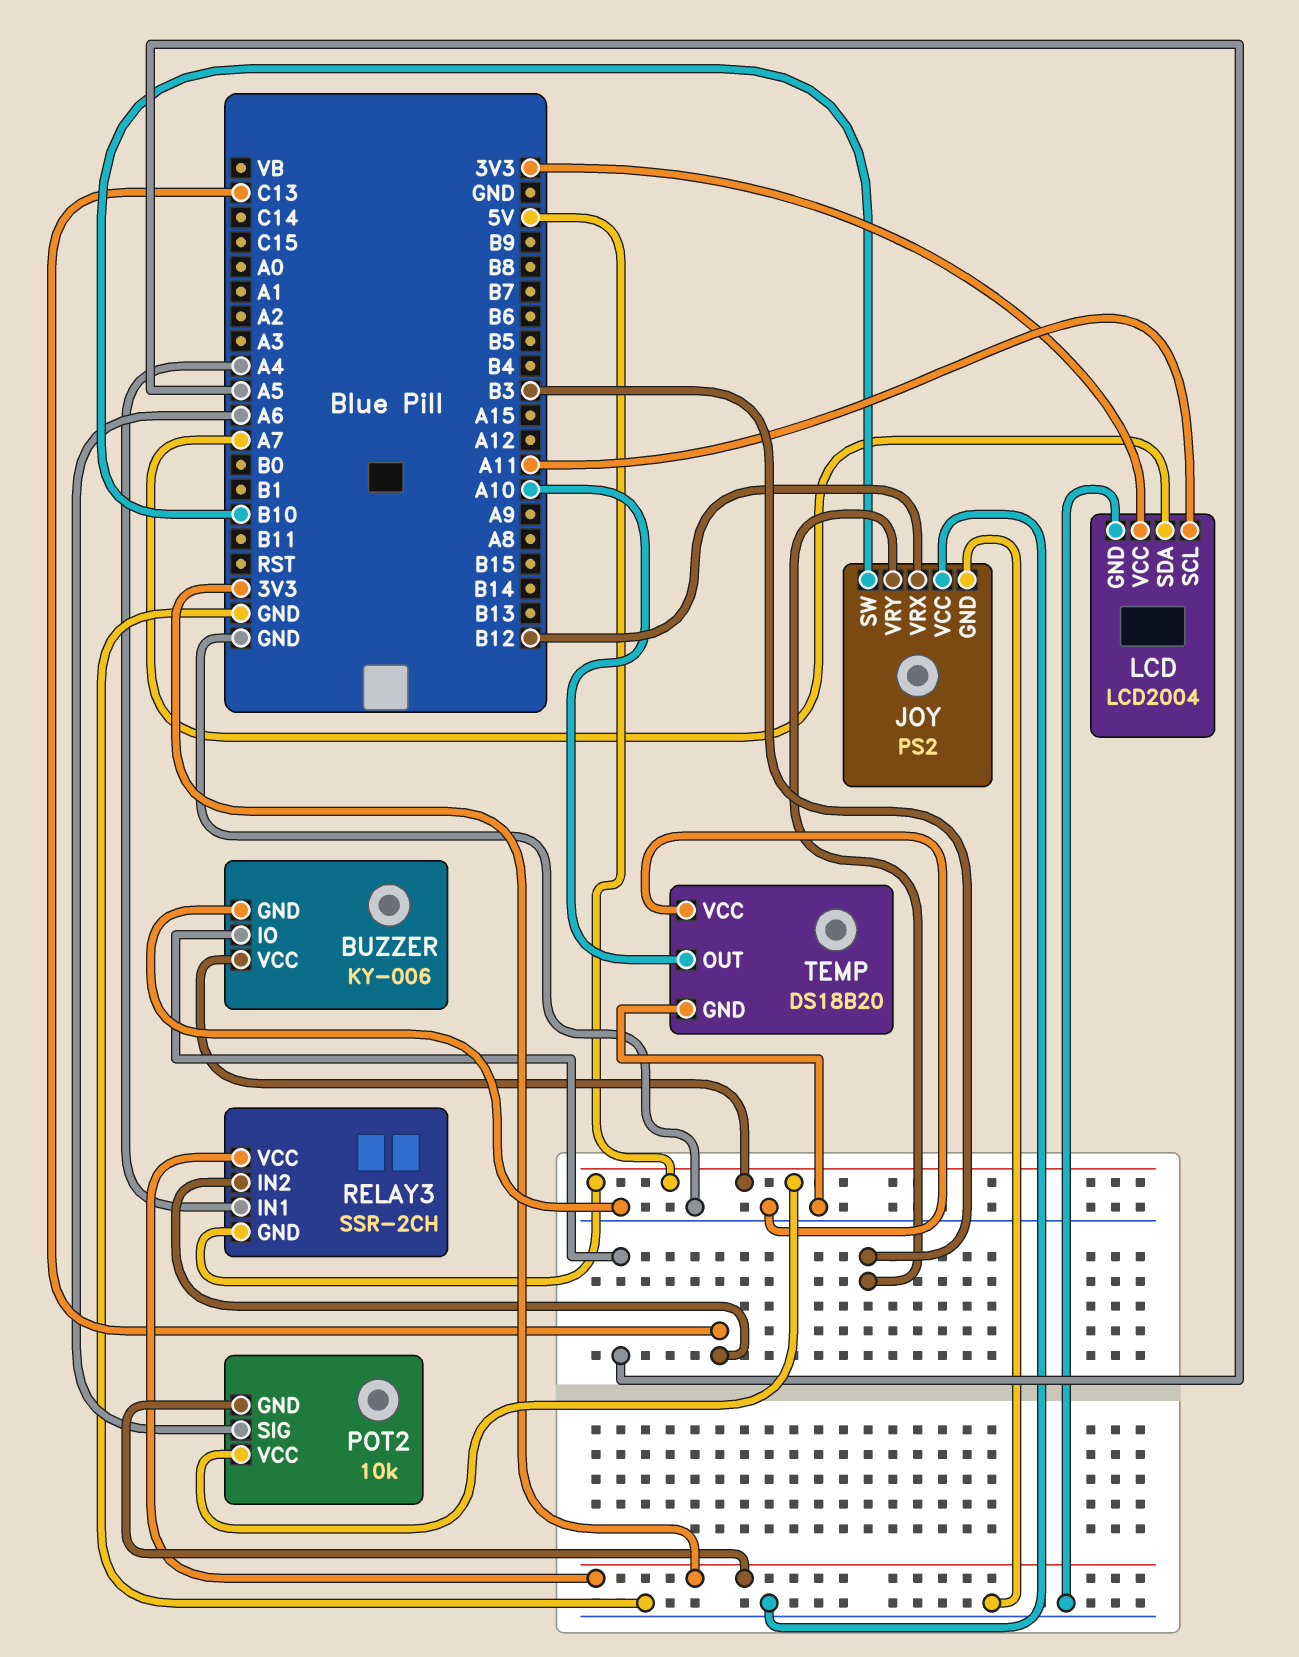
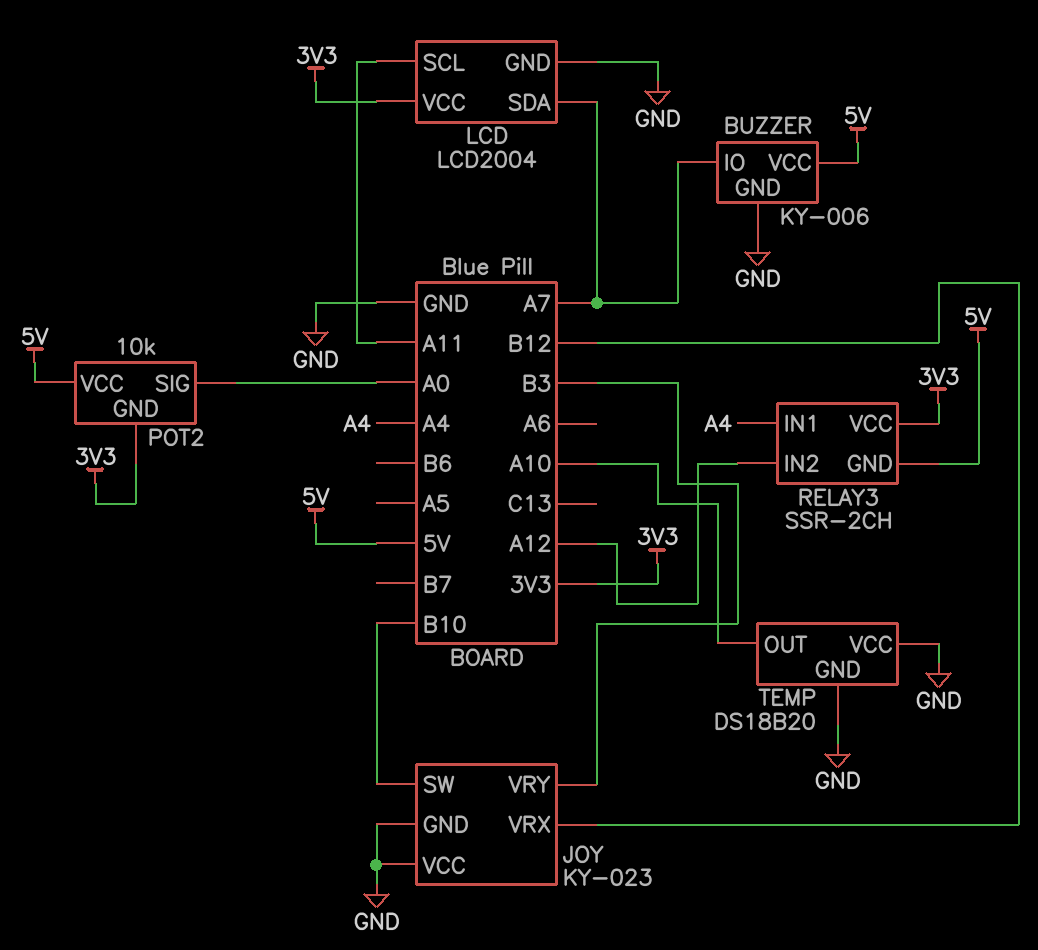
BUZZER pin IO: A5 -> A7
JOY: PS2 -> KY-023
POT2 pin SIG: A6 -> A0
RELAY3 pin IN2: C13 -> A12

